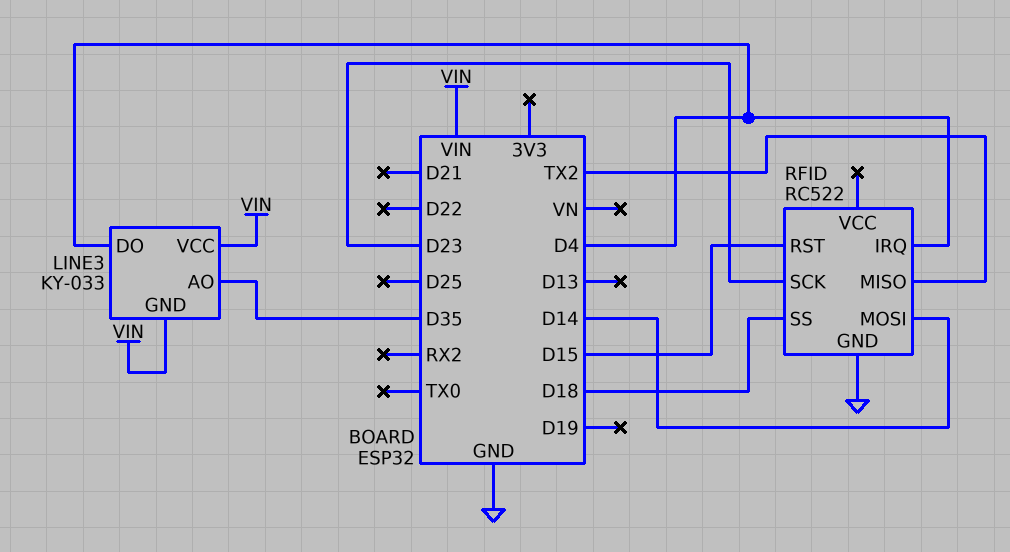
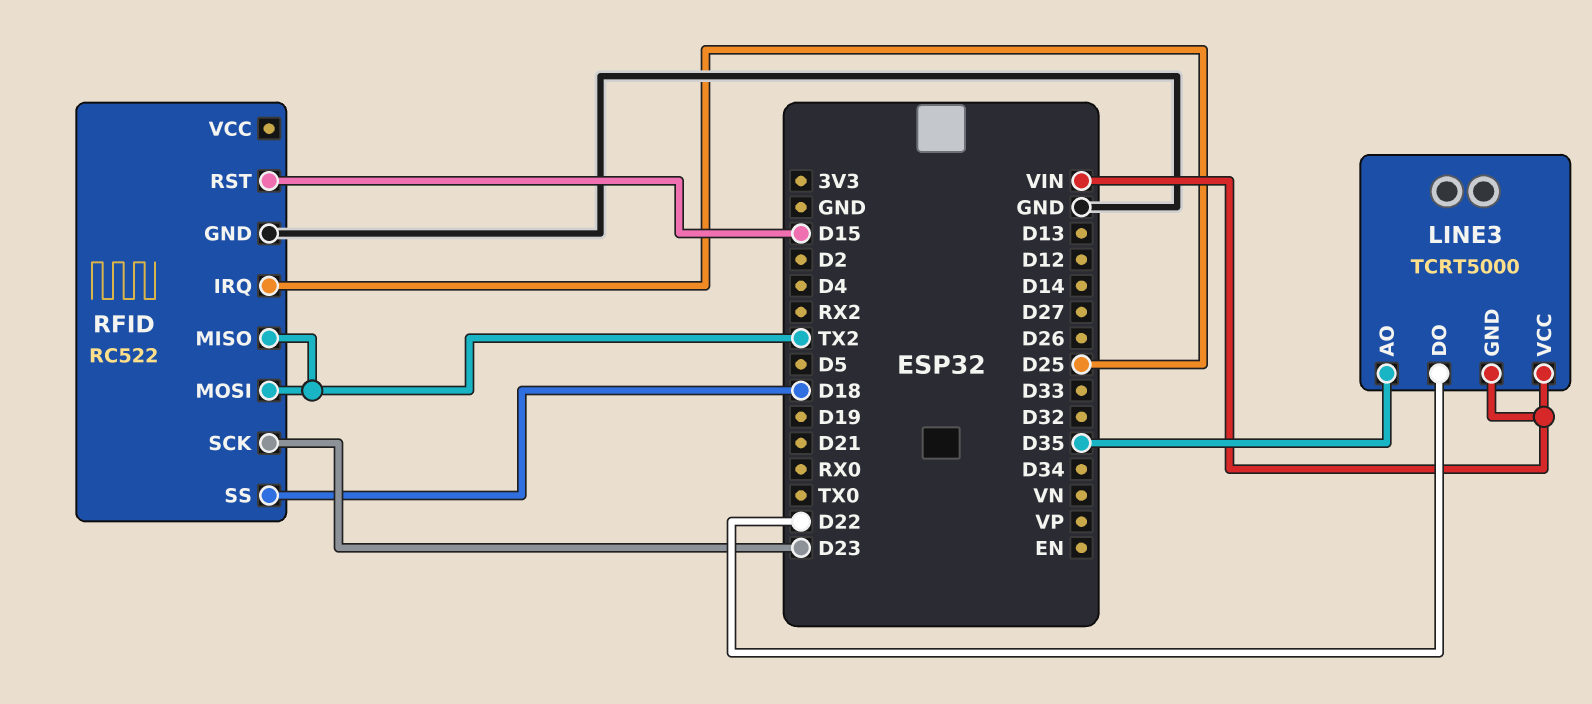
LINE3: KY-033 -> TCRT5000
LINE3 pin DO: D4 -> D22
RFID pin IRQ: D4 -> D25
RFID pin MOSI: D14 -> TX2

